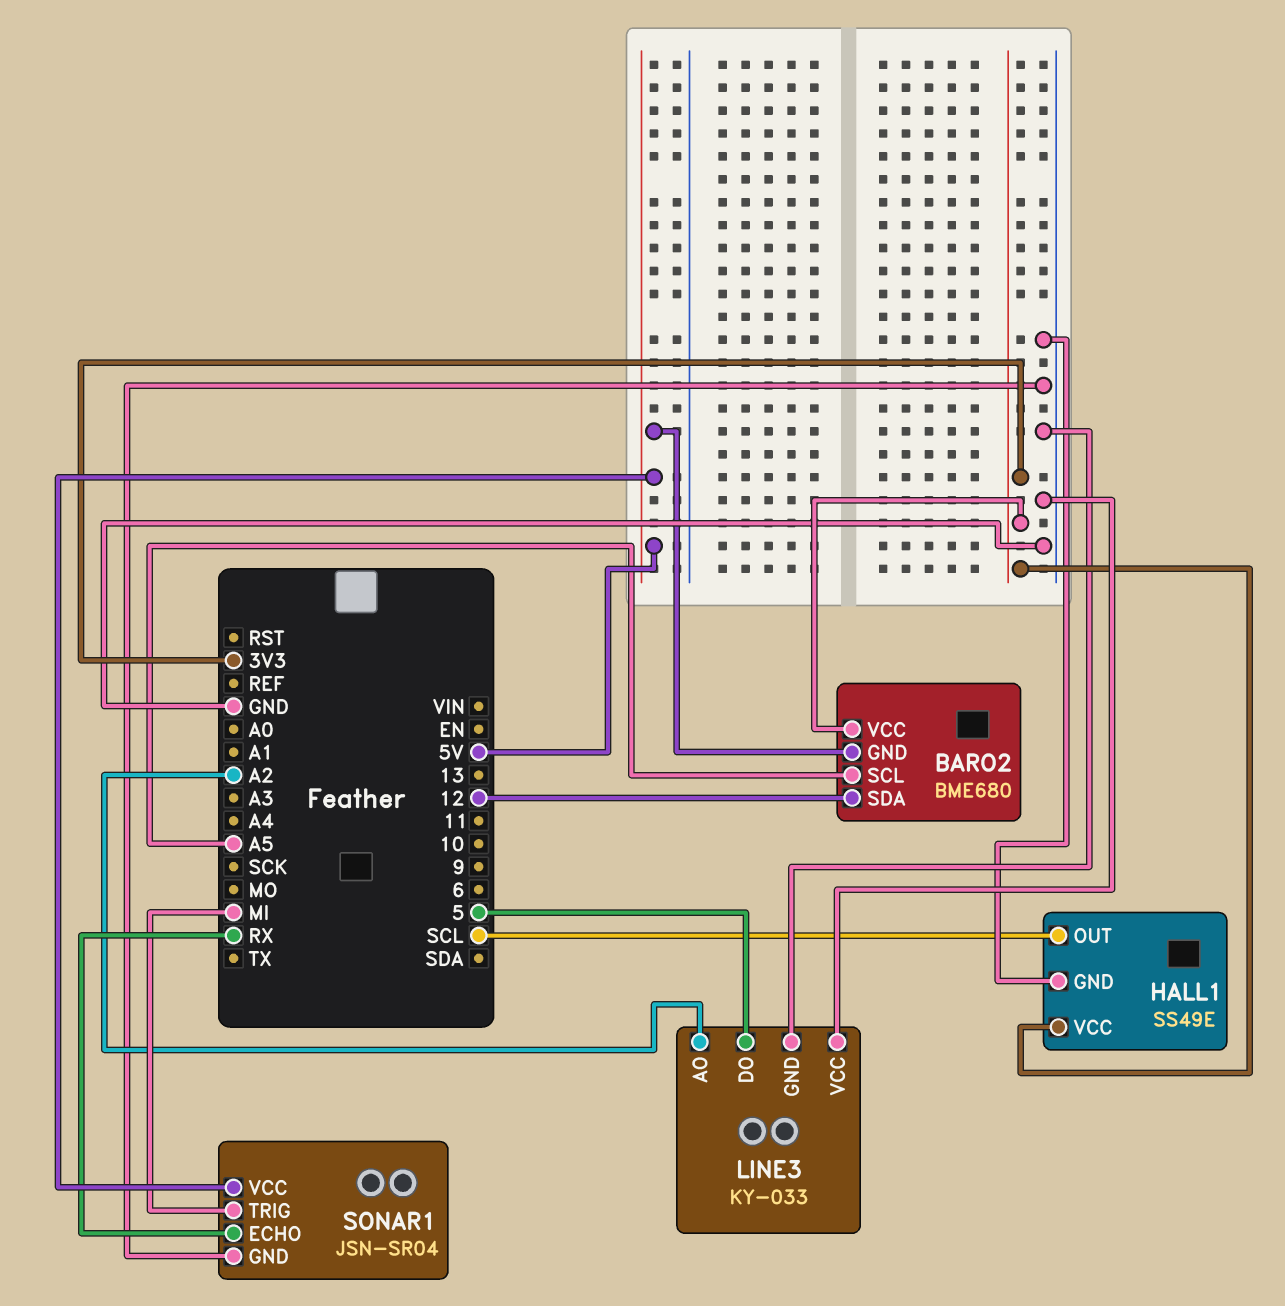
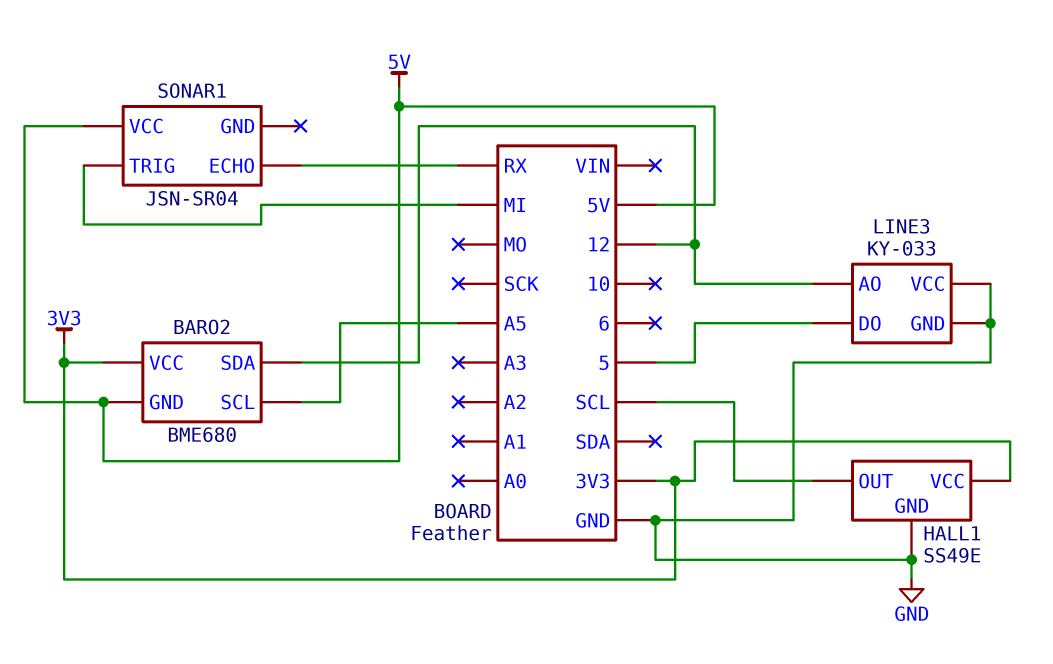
LINE3 pin AO: A2 -> 12
SONAR1 pin GND: GND -> none

